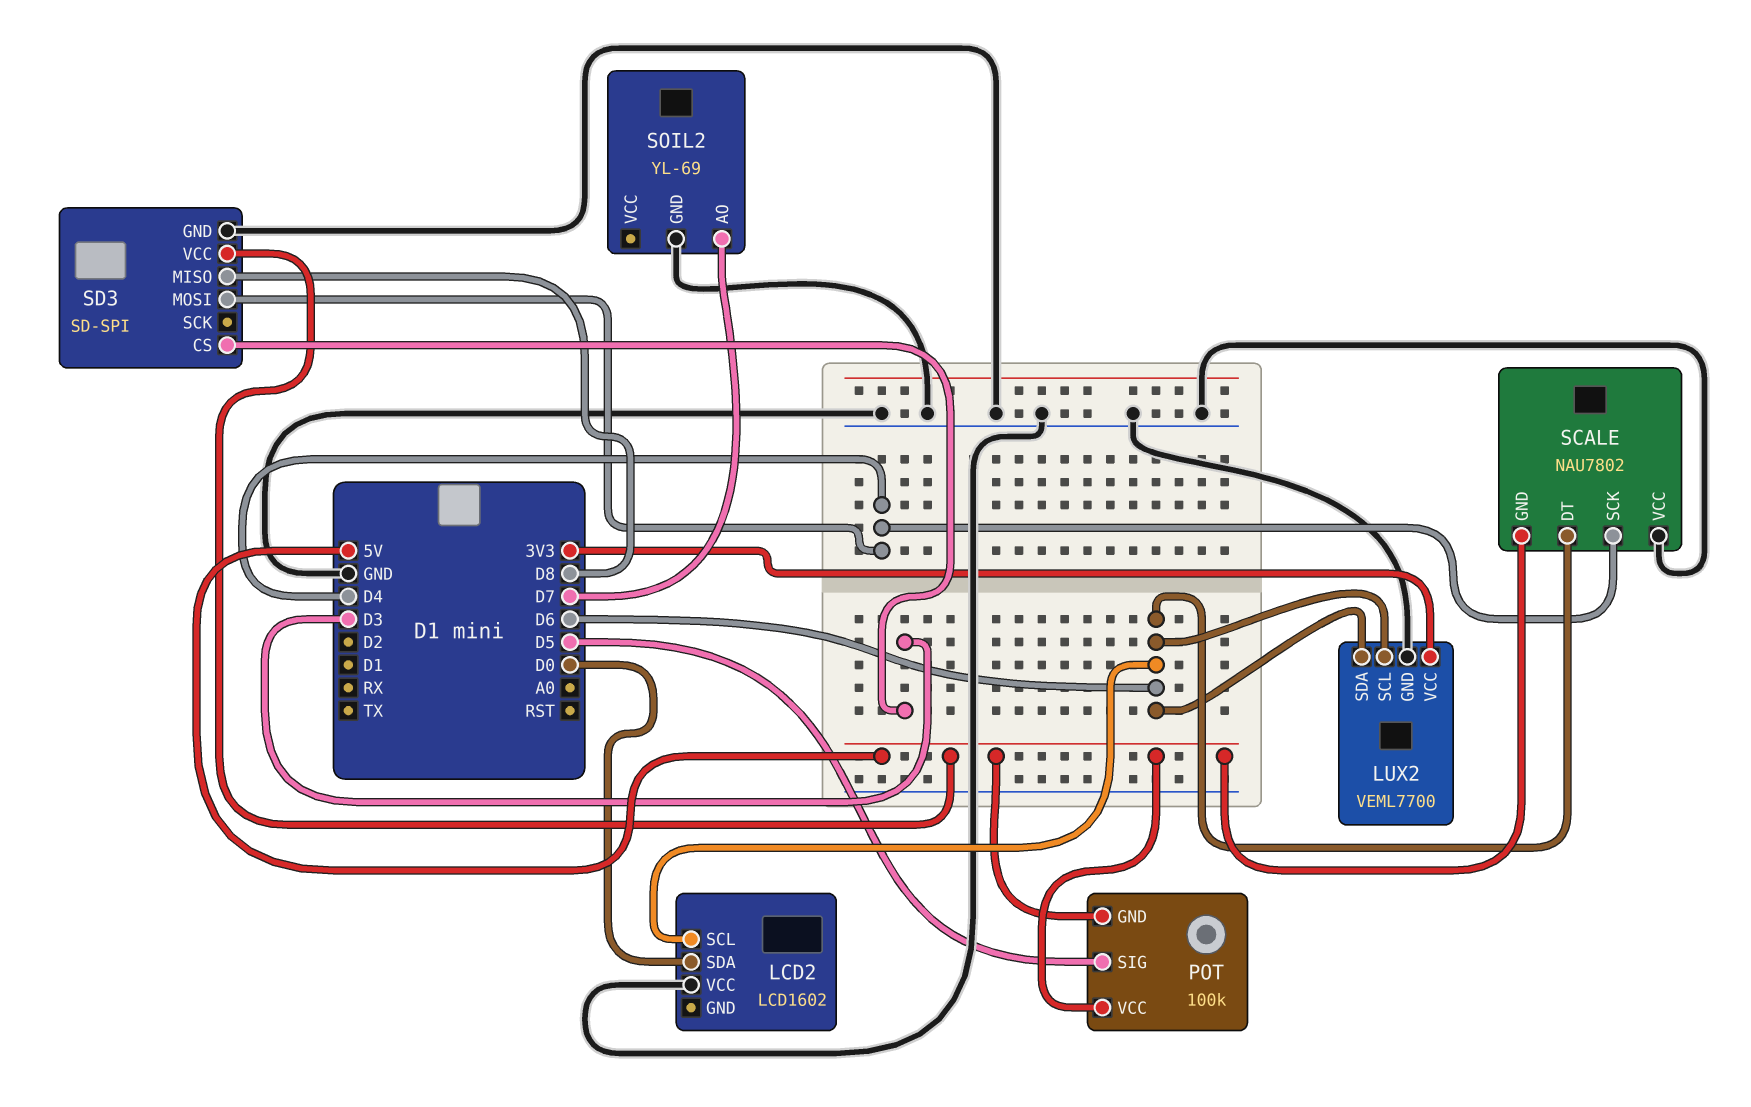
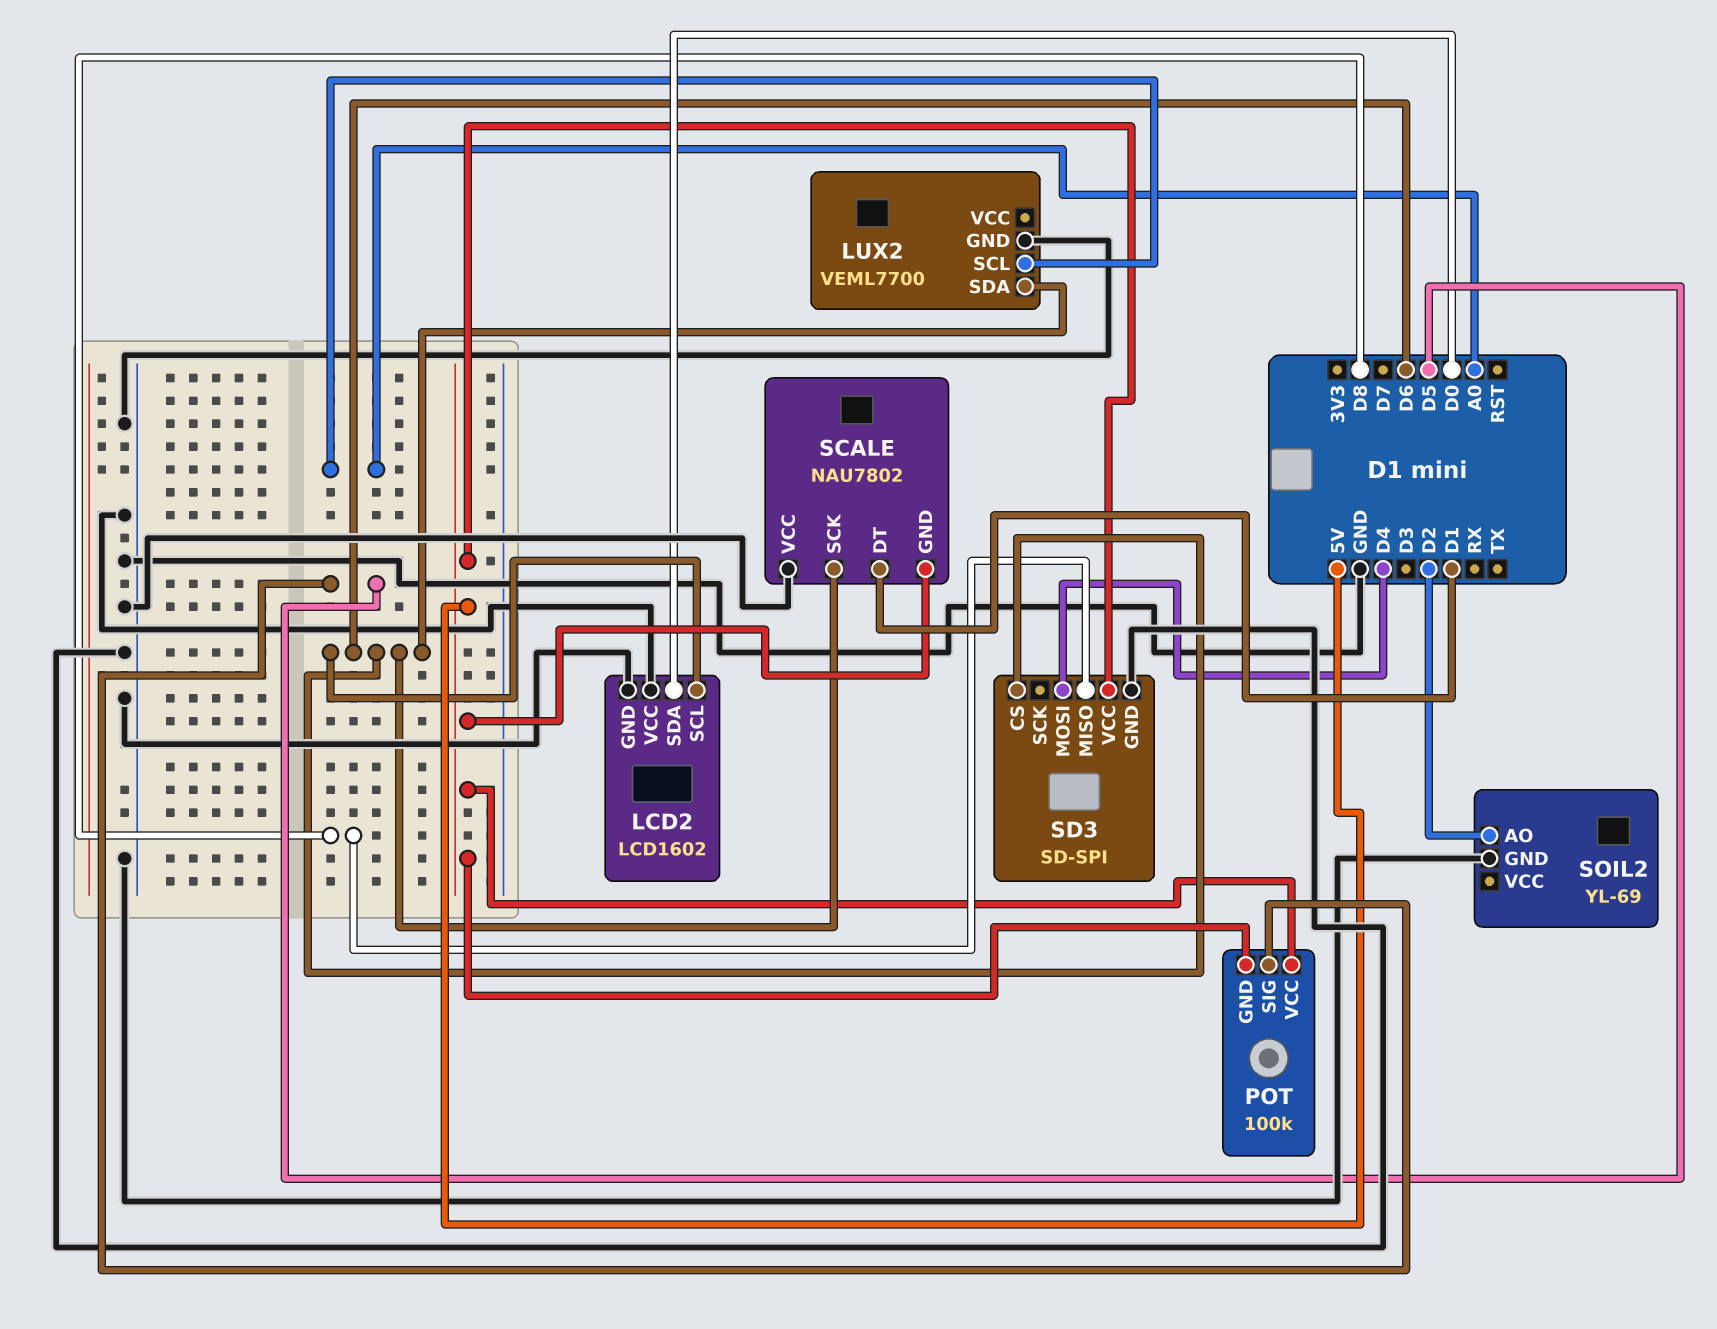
LCD2 pin GND: none -> GND
LUX2 pin SCL: D6 -> A0
LUX2 pin VCC: 3V3 -> none
SCALE pin DT: D6 -> D1
SCALE pin SCK: D4 -> D6
SD3 pin CS: D3 -> D6
SOIL2 pin AO: D7 -> D2

